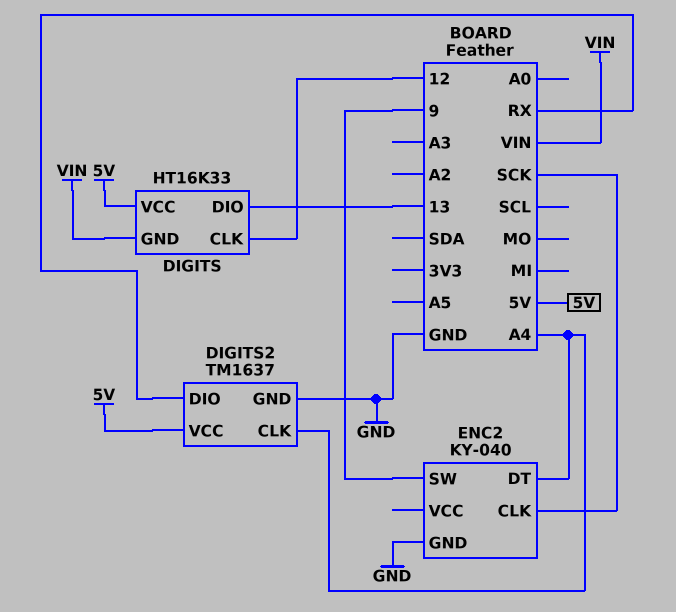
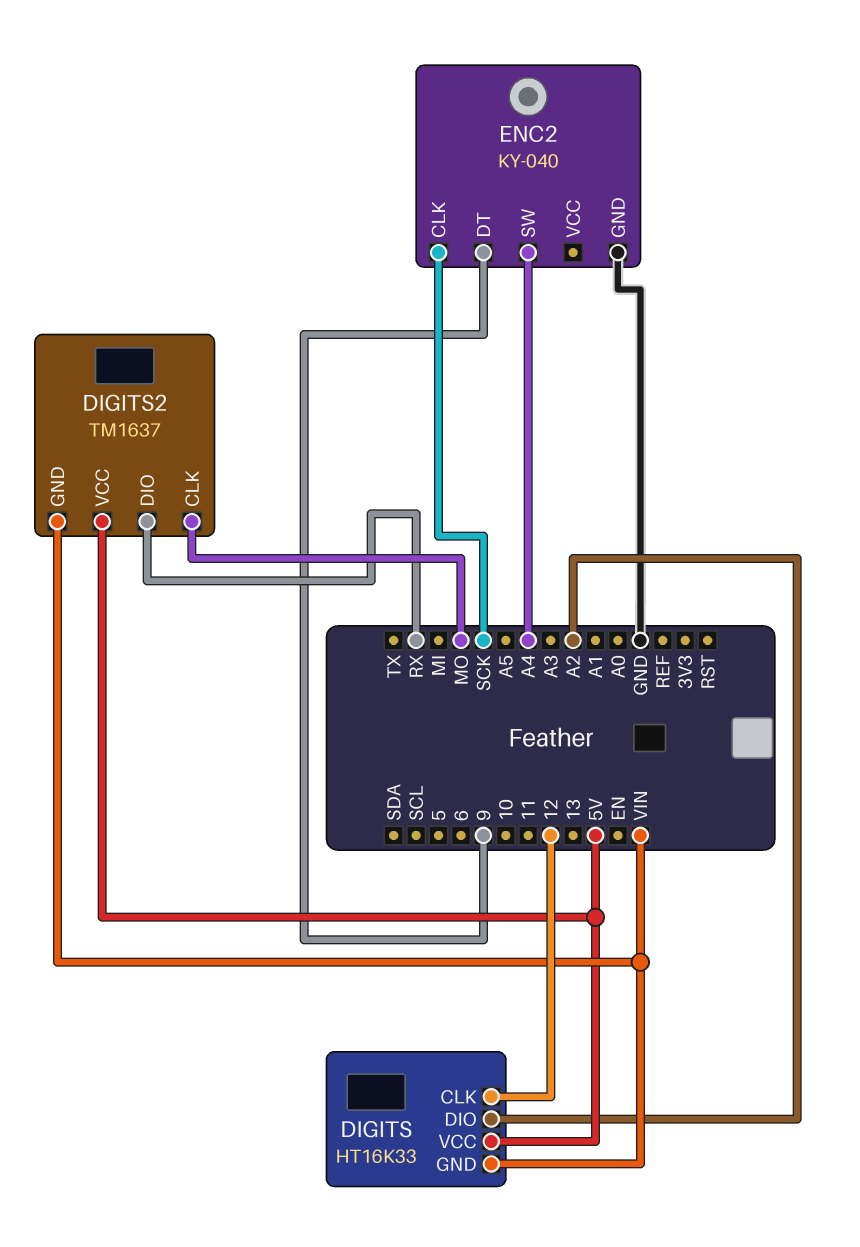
DIGITS pin DIO: 13 -> A2
DIGITS2 pin CLK: A4 -> MO
DIGITS2 pin GND: GND -> VIN
ENC2 pin DT: A4 -> 9
ENC2 pin SW: 9 -> A4

